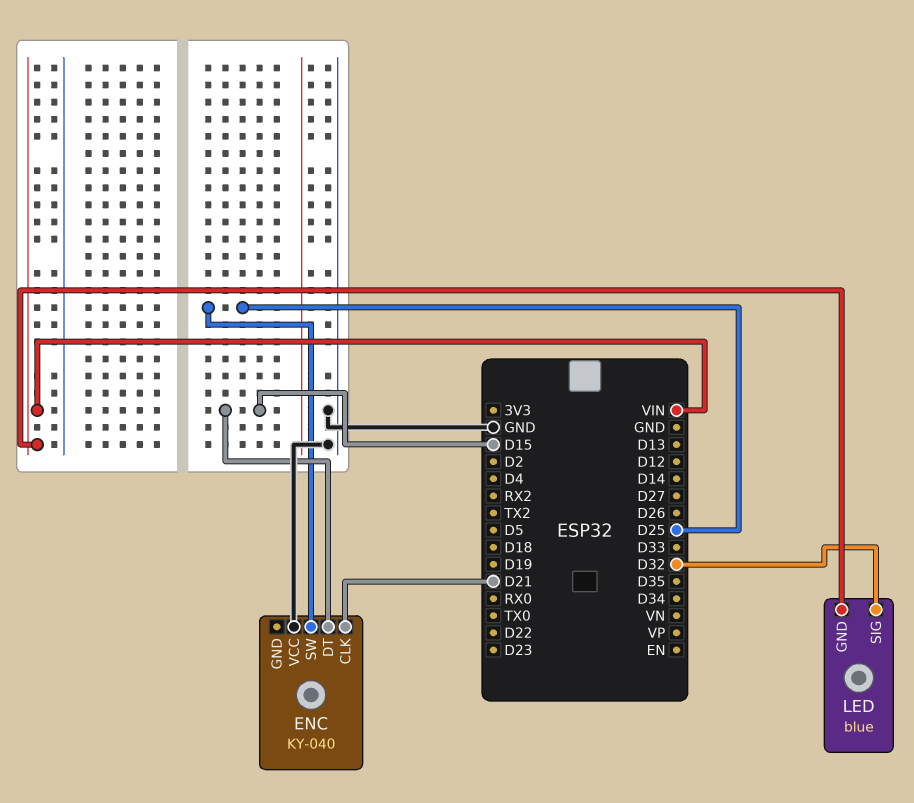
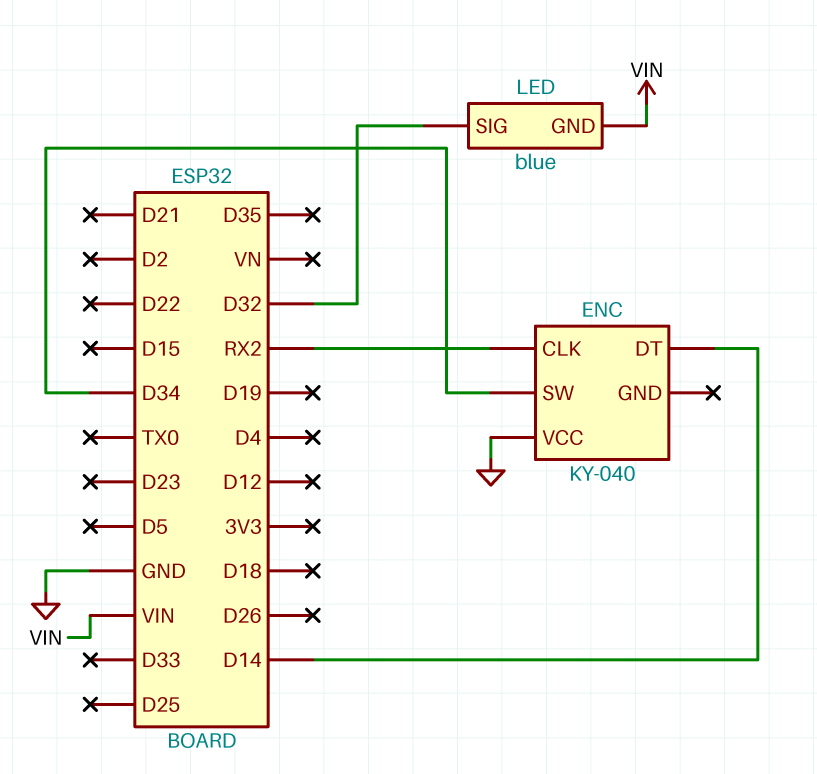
ENC pin CLK: D21 -> RX2
ENC pin DT: D15 -> D14
ENC pin SW: D25 -> D34

